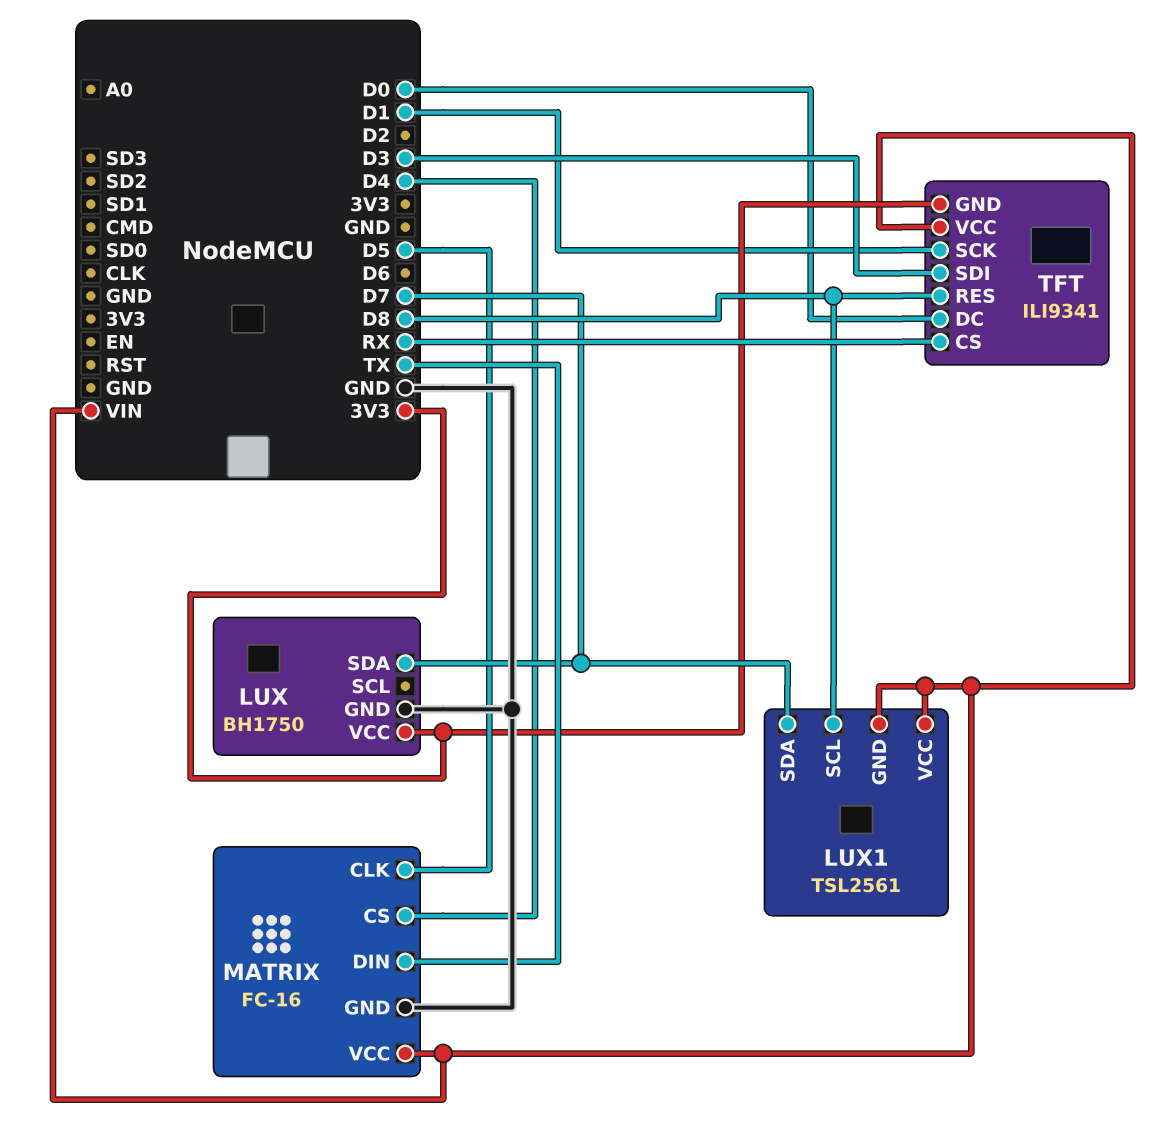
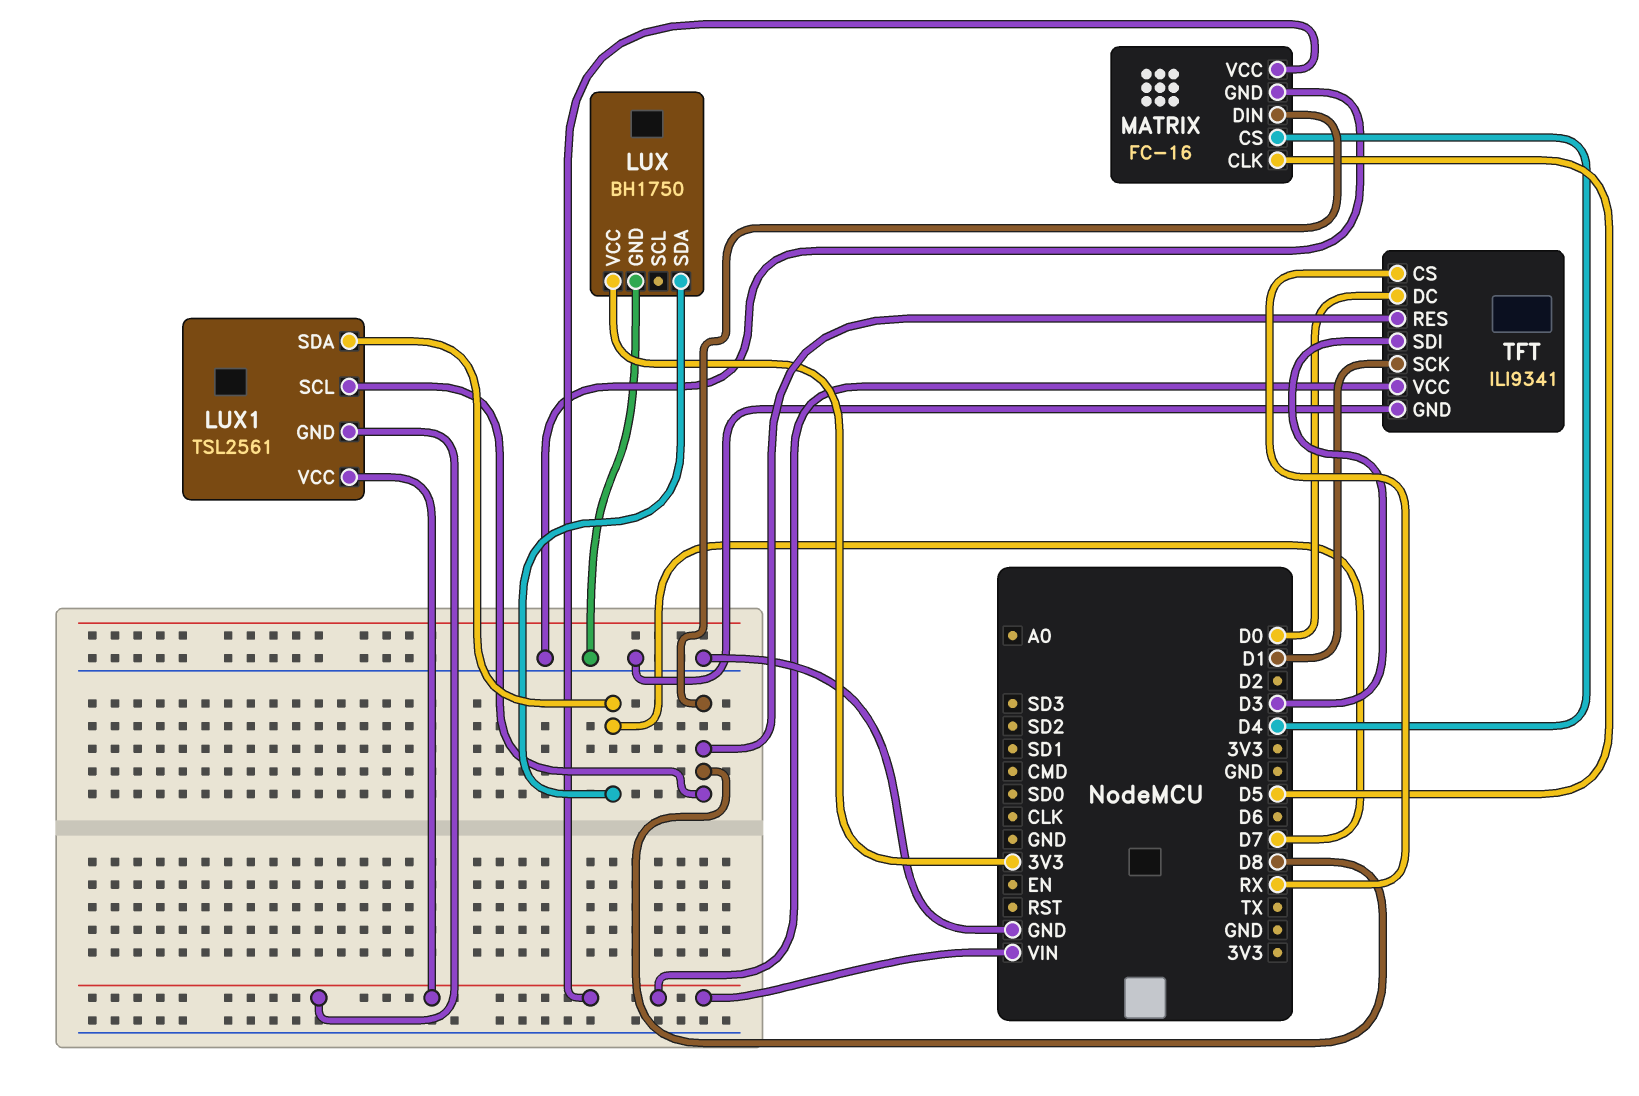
MATRIX pin DIN: TX -> D8
TFT pin GND: 3V3 -> GND

